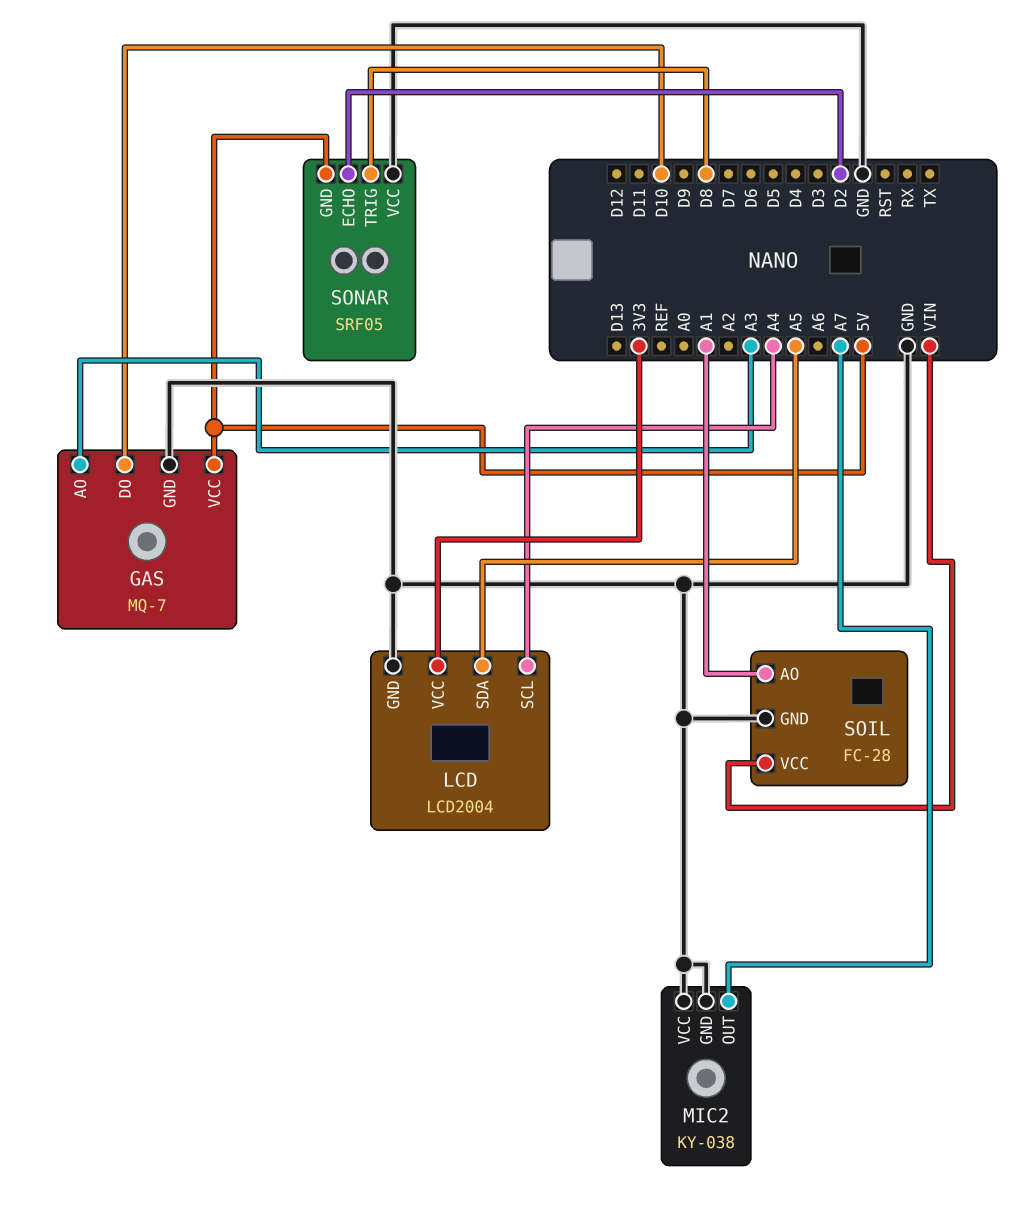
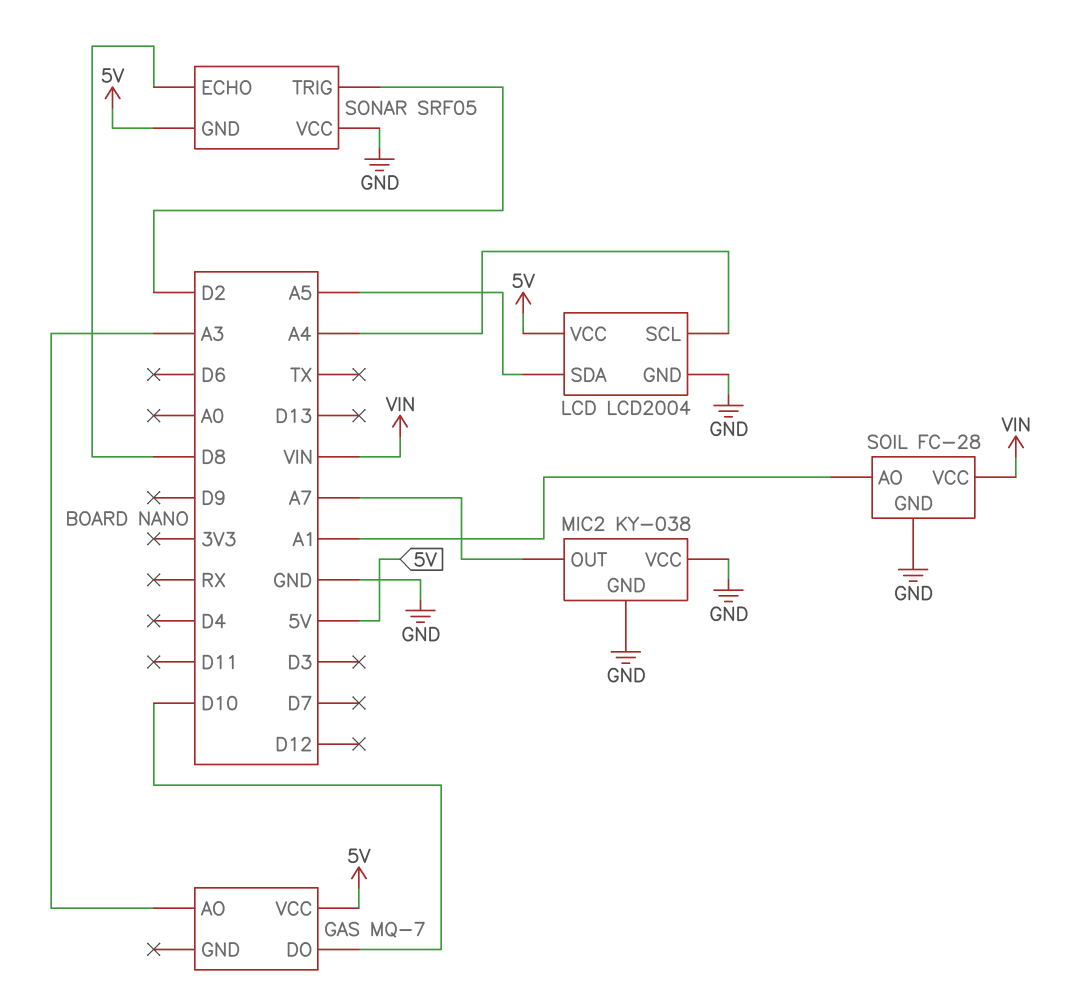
GAS pin GND: GND -> none
LCD pin VCC: 3V3 -> 5V
SONAR pin ECHO: D2 -> D8
SONAR pin TRIG: D8 -> D2

